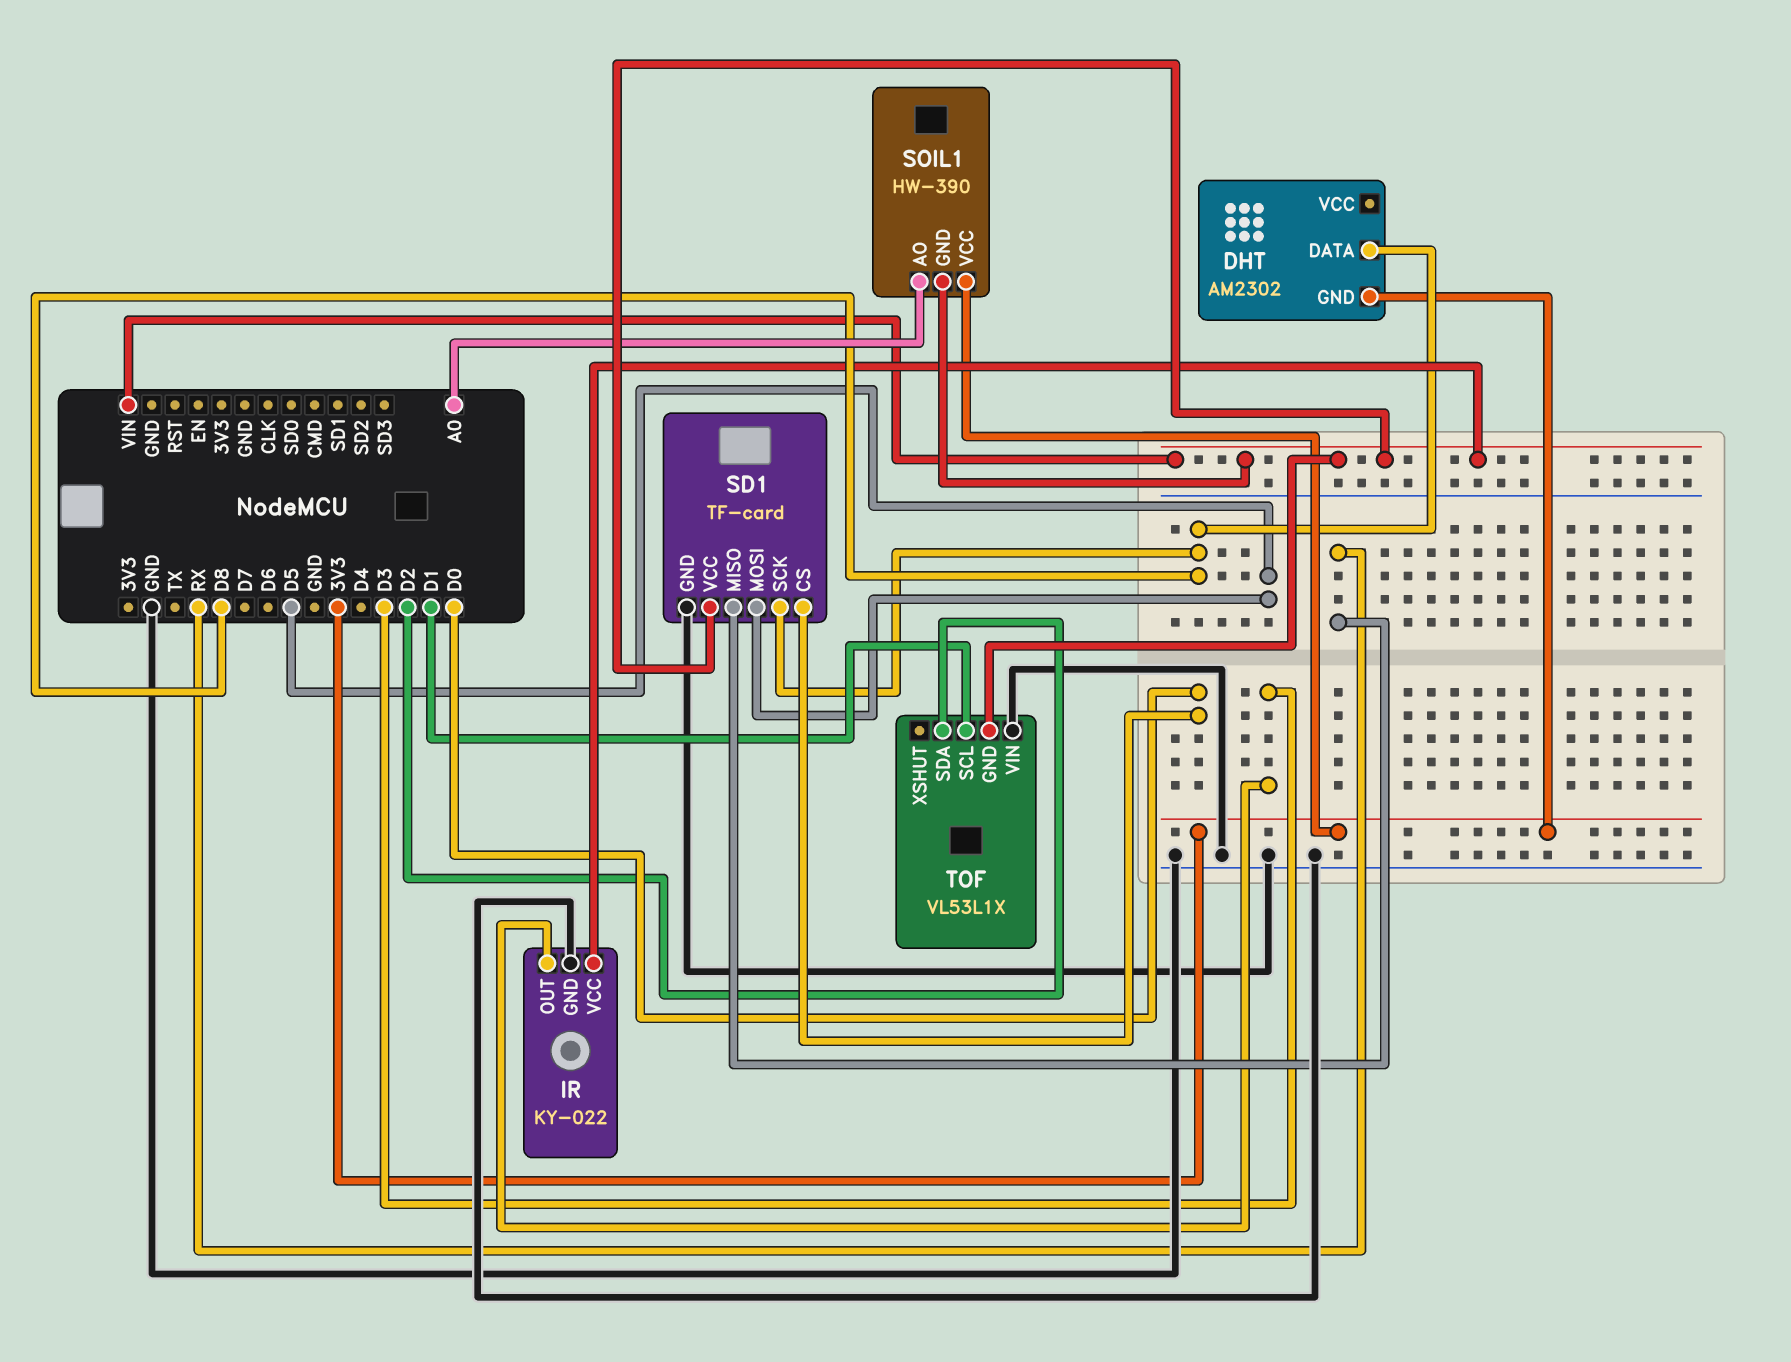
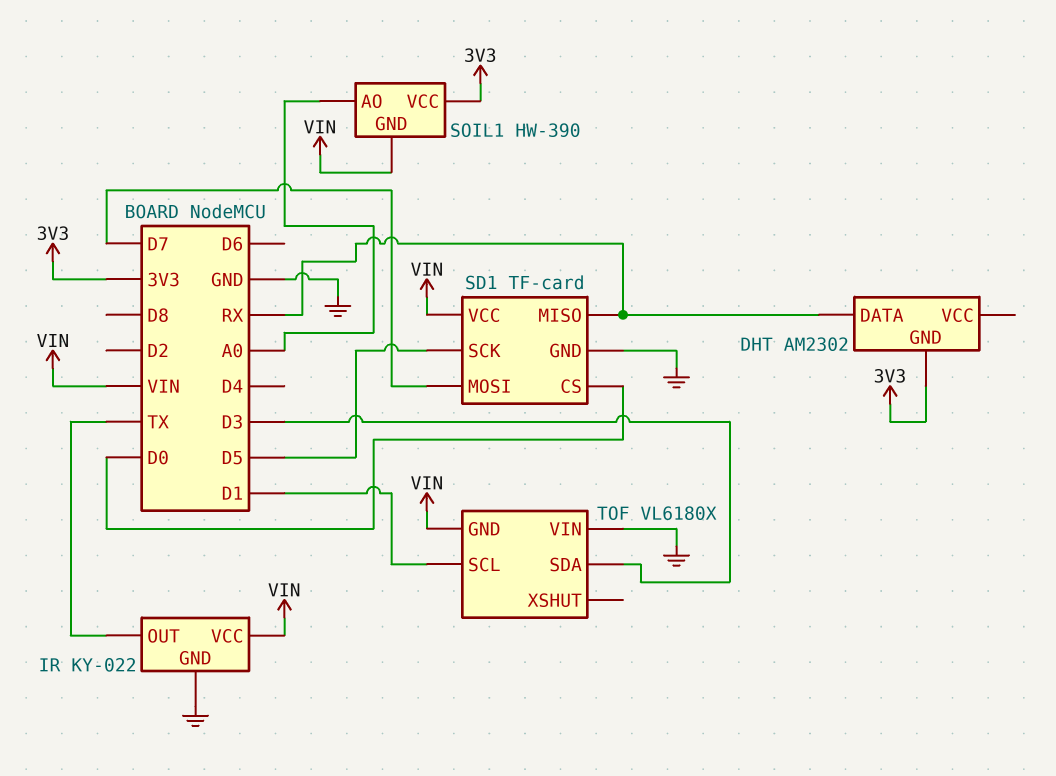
DHT pin DATA: D8 -> RX
IR pin OUT: D3 -> TX
SD1 pin MOSI: D5 -> D7
SD1 pin SCK: D8 -> D5
TOF: VL53L1X -> VL6180X
TOF pin SDA: D2 -> D3

